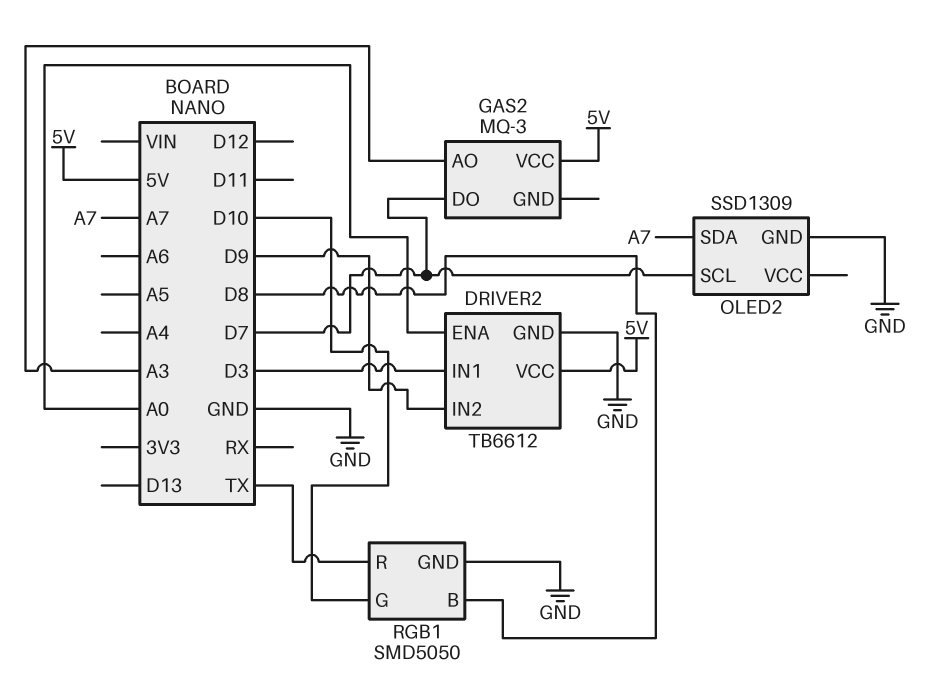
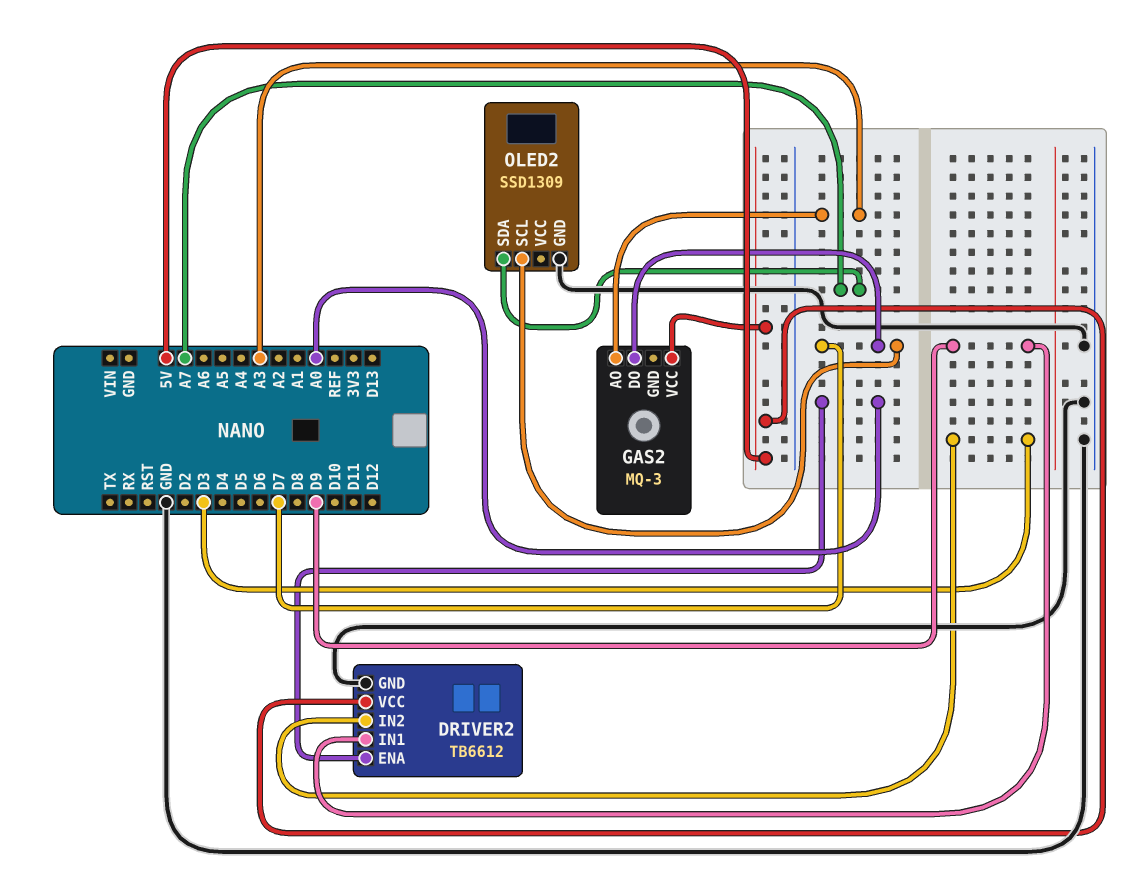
DRIVER2 pin IN1: D3 -> D9
DRIVER2 pin IN2: D9 -> D3
RGB1: SMD5050 -> none
RGB1 pin B: D8 -> none
RGB1 pin G: D10 -> none
RGB1 pin GND: GND -> none
RGB1 pin R: TX -> none

